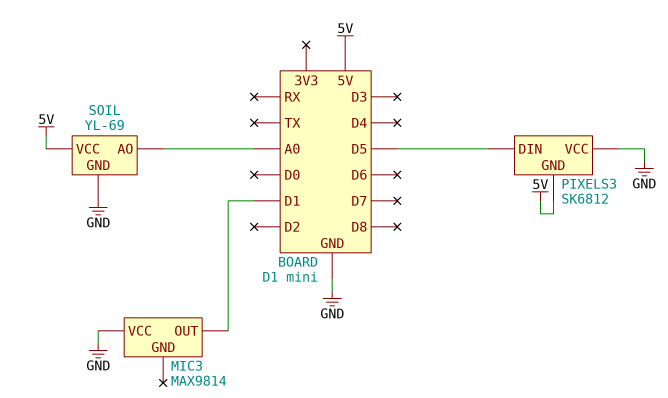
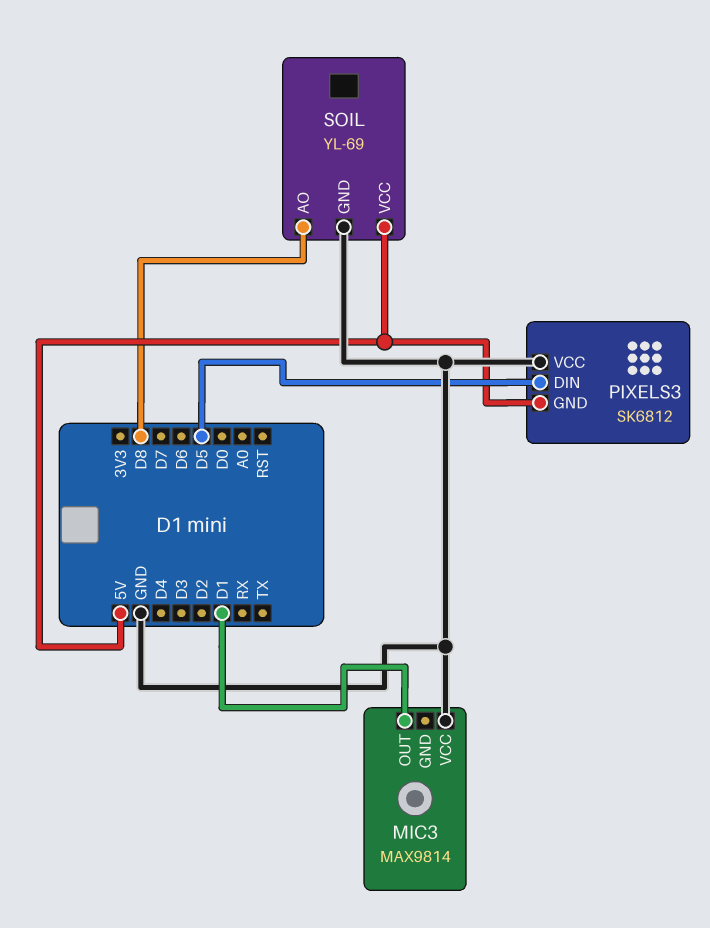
SOIL pin AO: A0 -> D8

